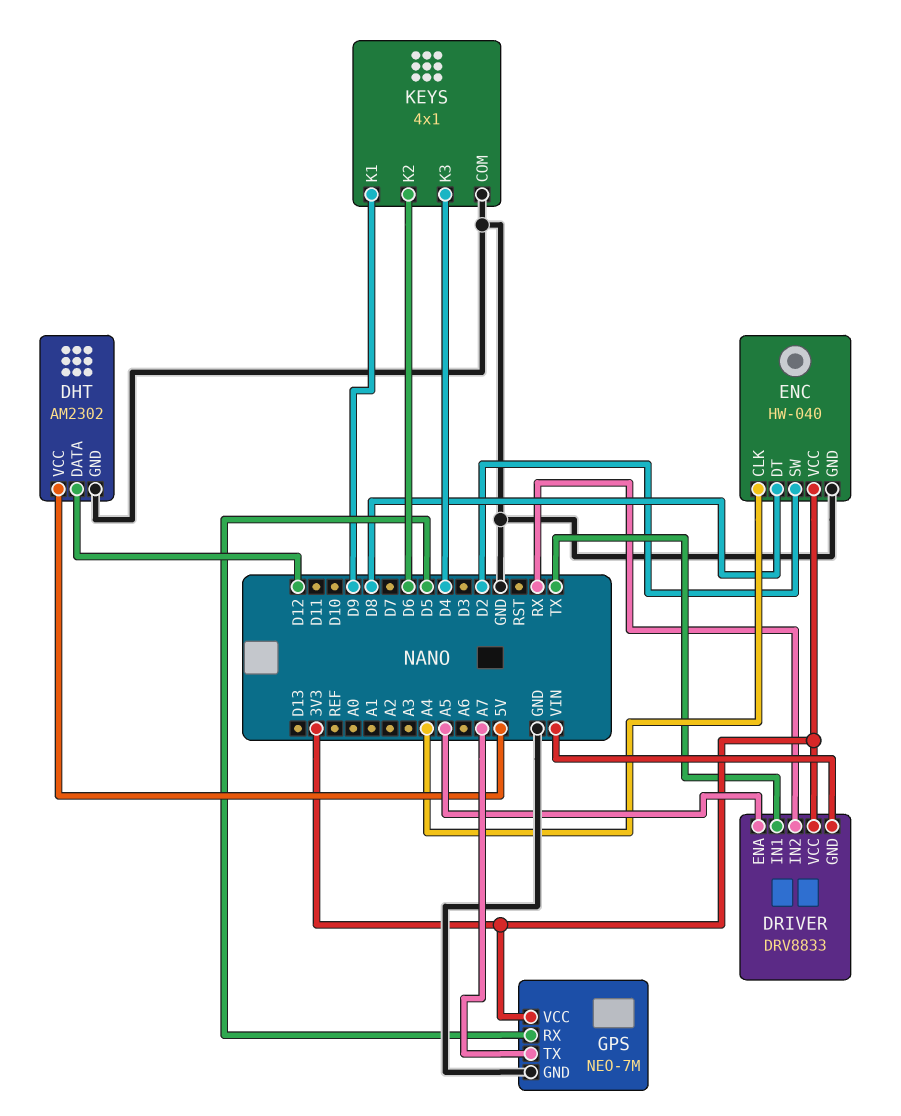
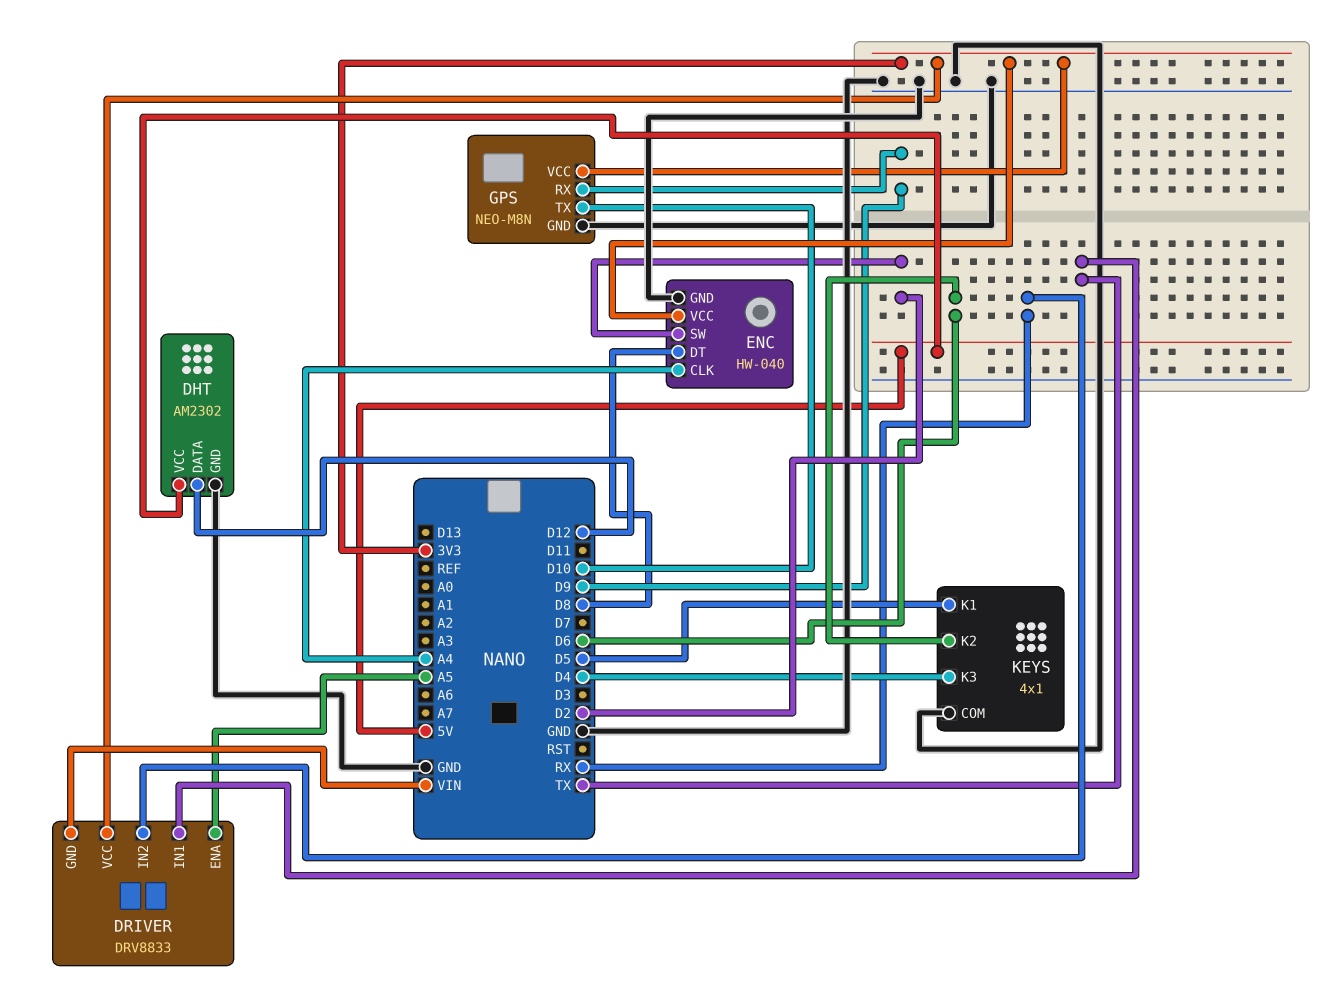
GPS: NEO-7M -> NEO-M8N
GPS pin RX: D5 -> D9
GPS pin TX: A7 -> D10
KEYS pin K1: D9 -> D5

